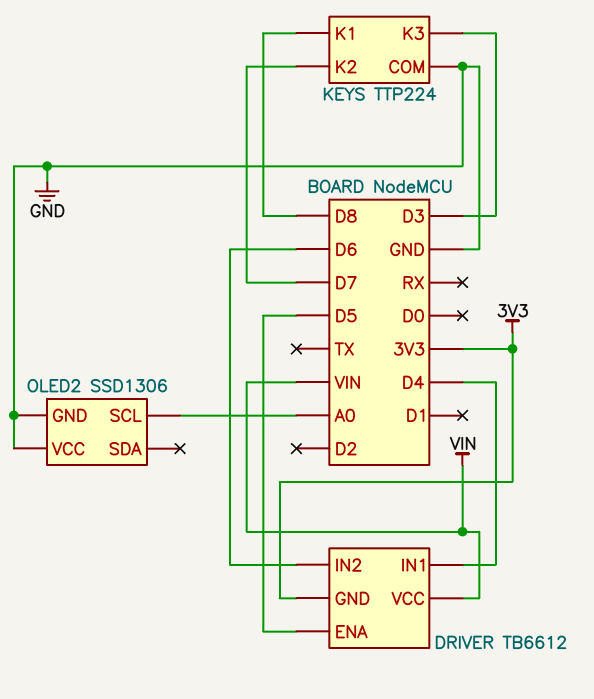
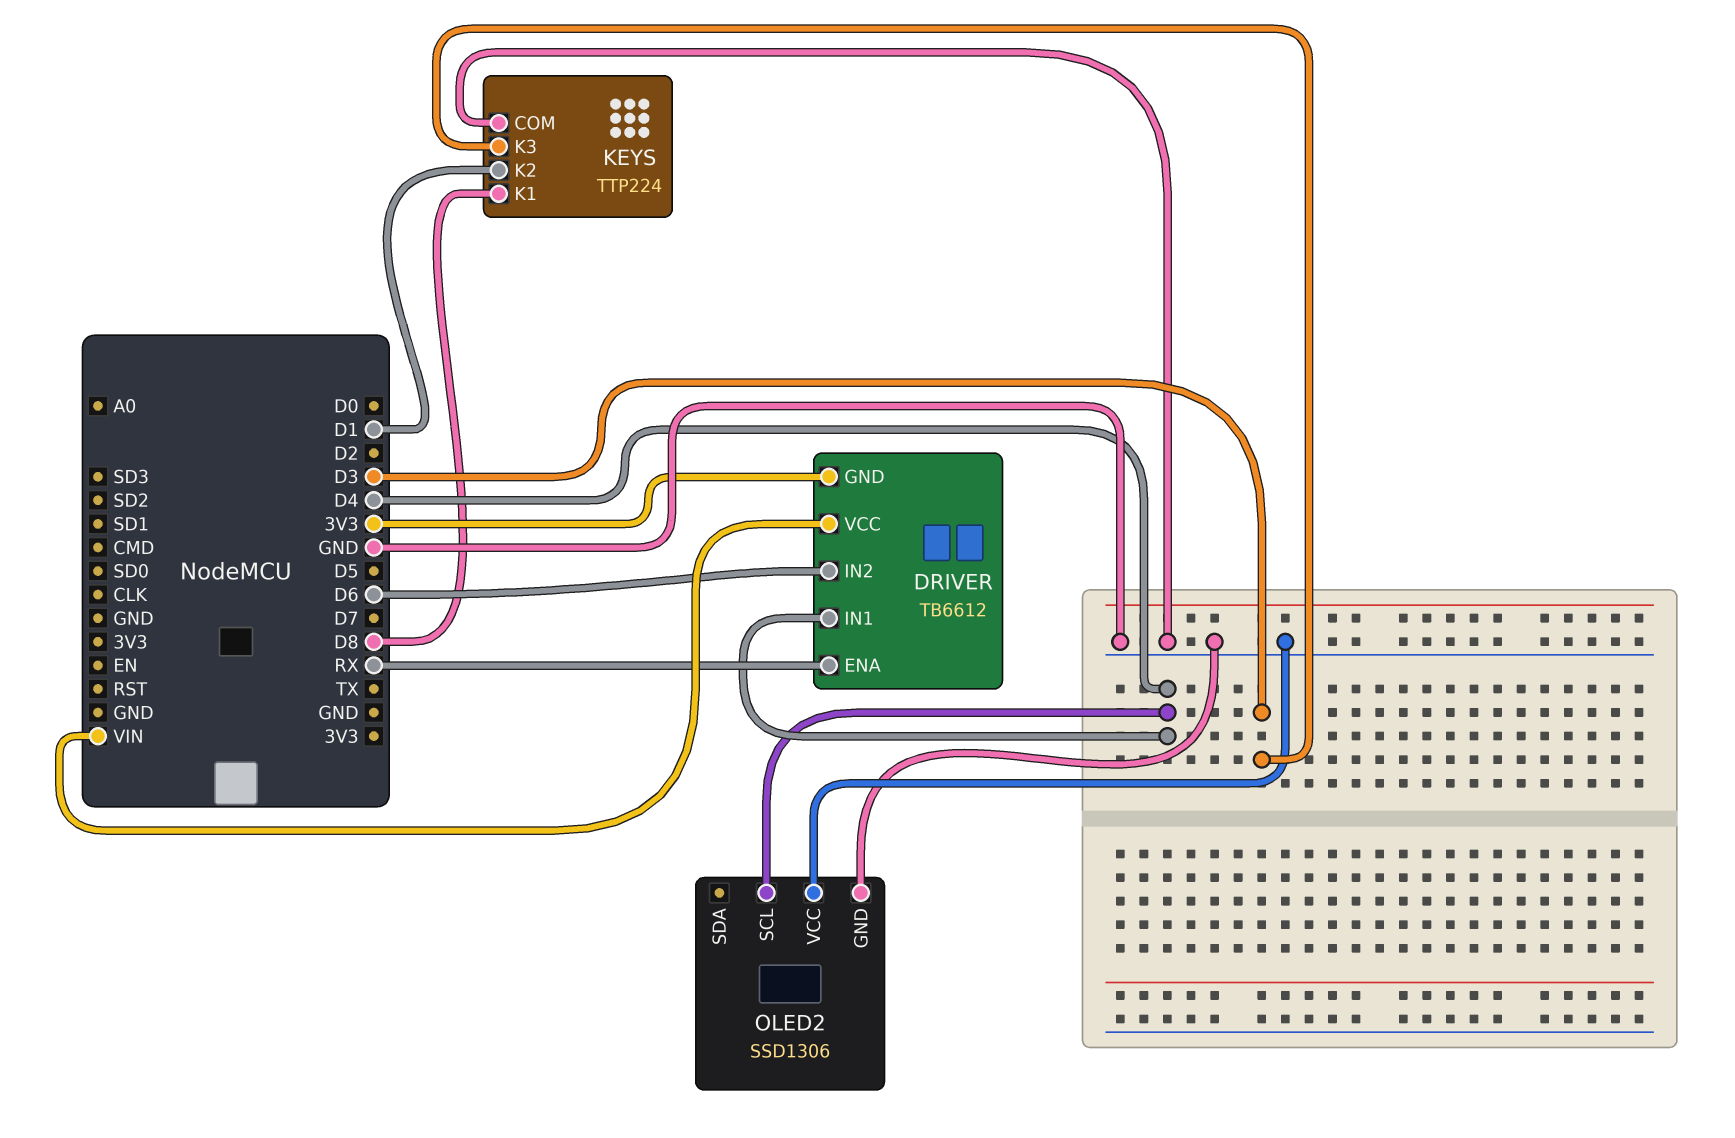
DRIVER pin ENA: D5 -> RX
KEYS pin K2: D7 -> D1
OLED2 pin SCL: A0 -> D4

